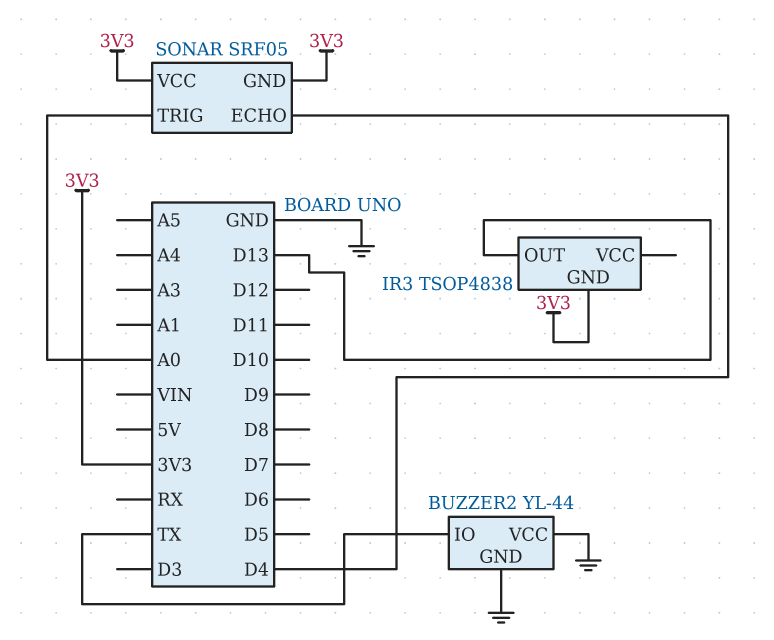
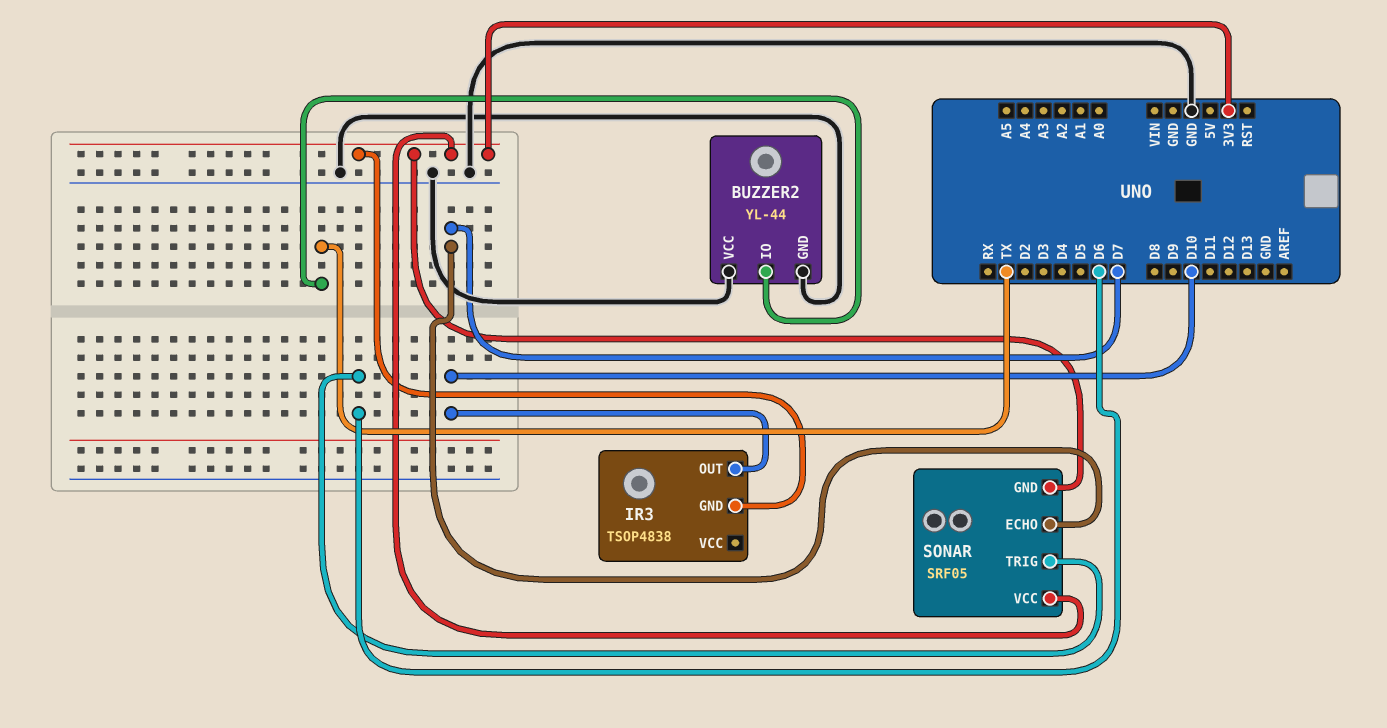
IR3 pin OUT: D13 -> D10
SONAR pin ECHO: D4 -> D7
SONAR pin TRIG: A0 -> D6

